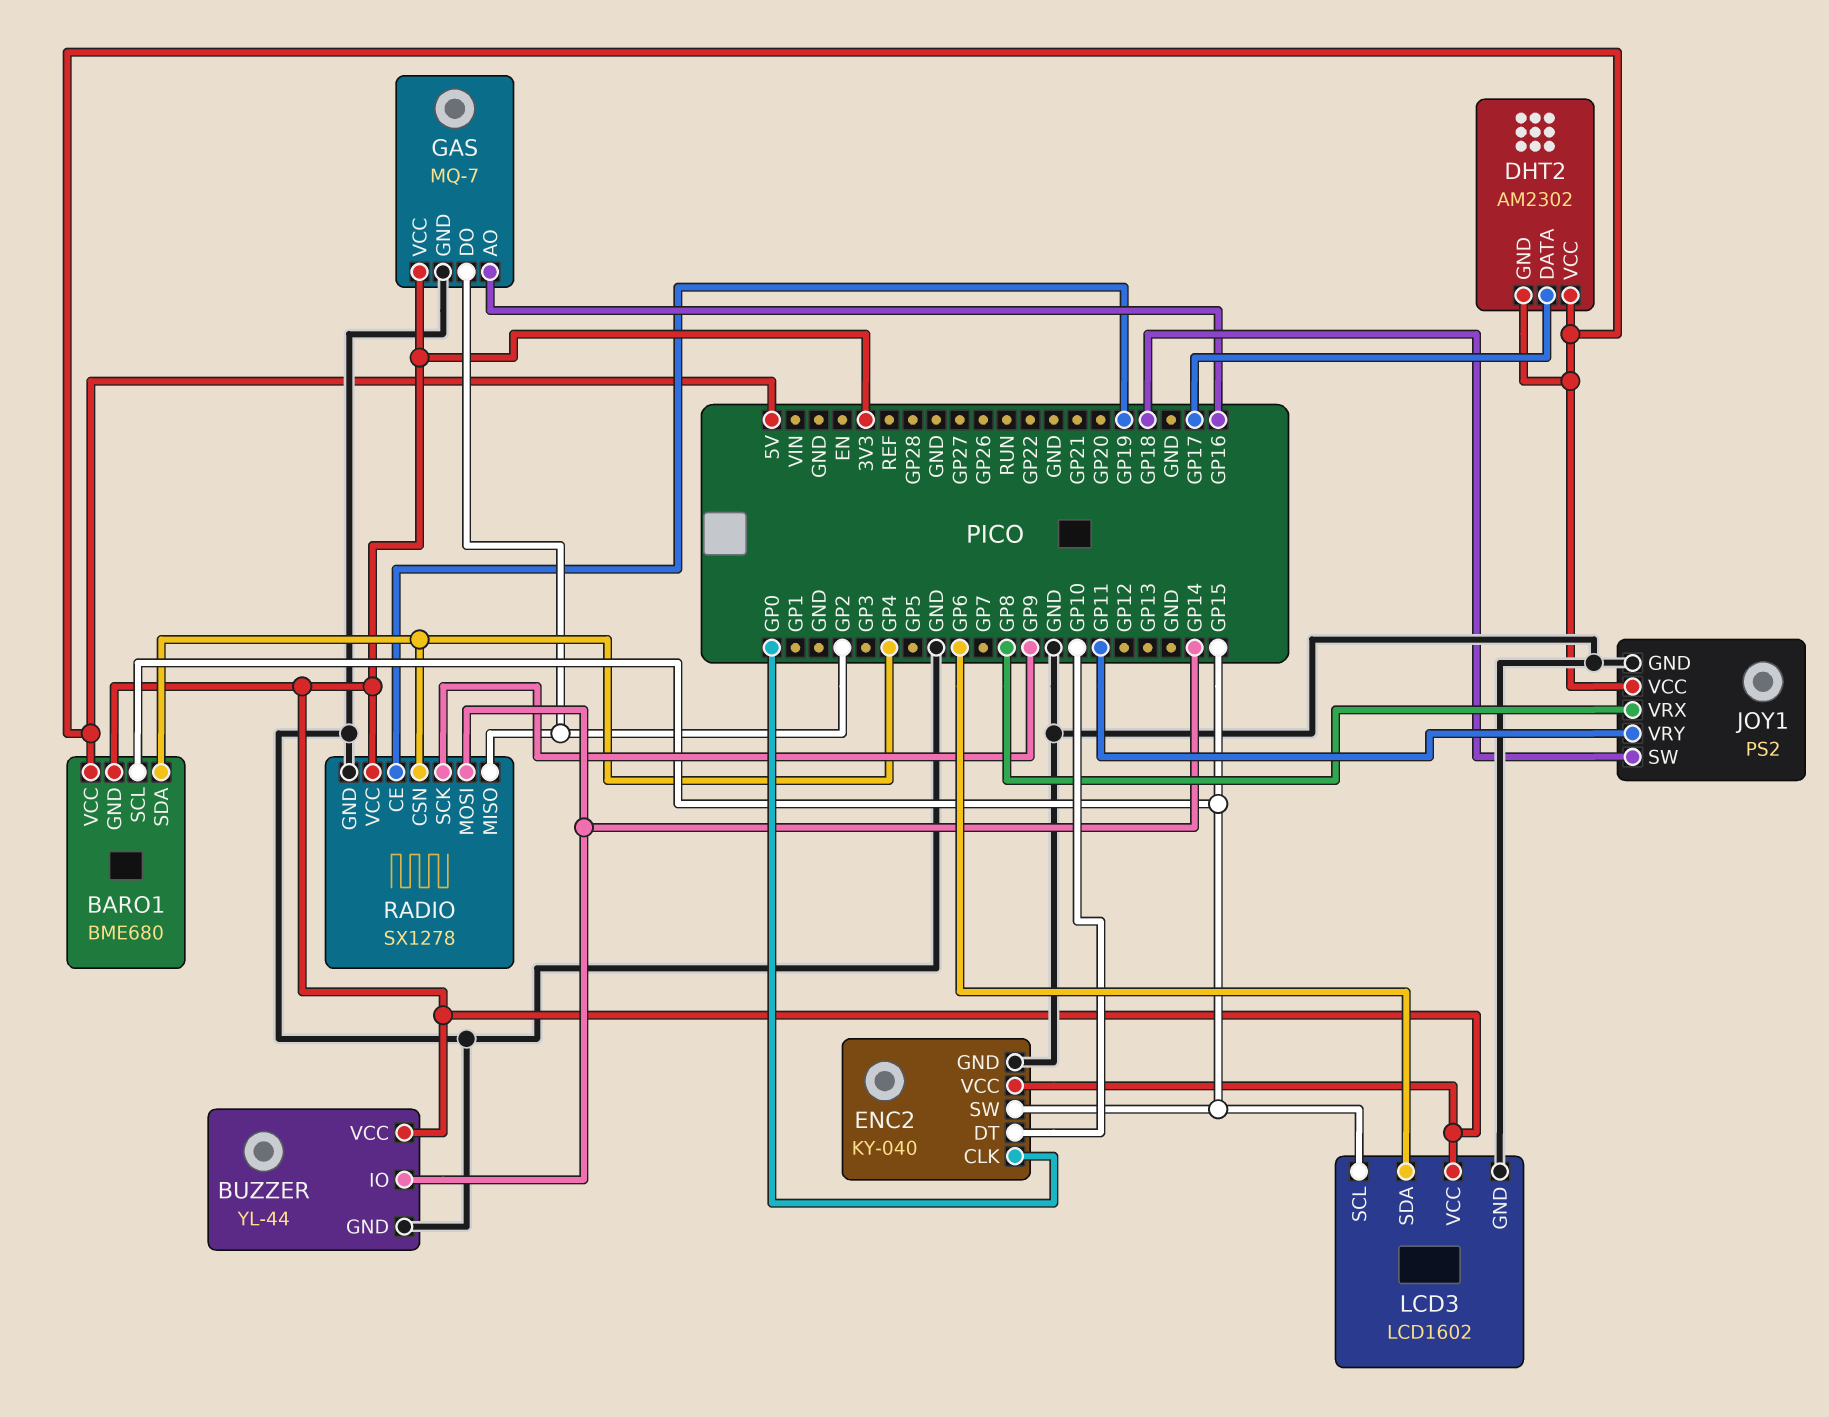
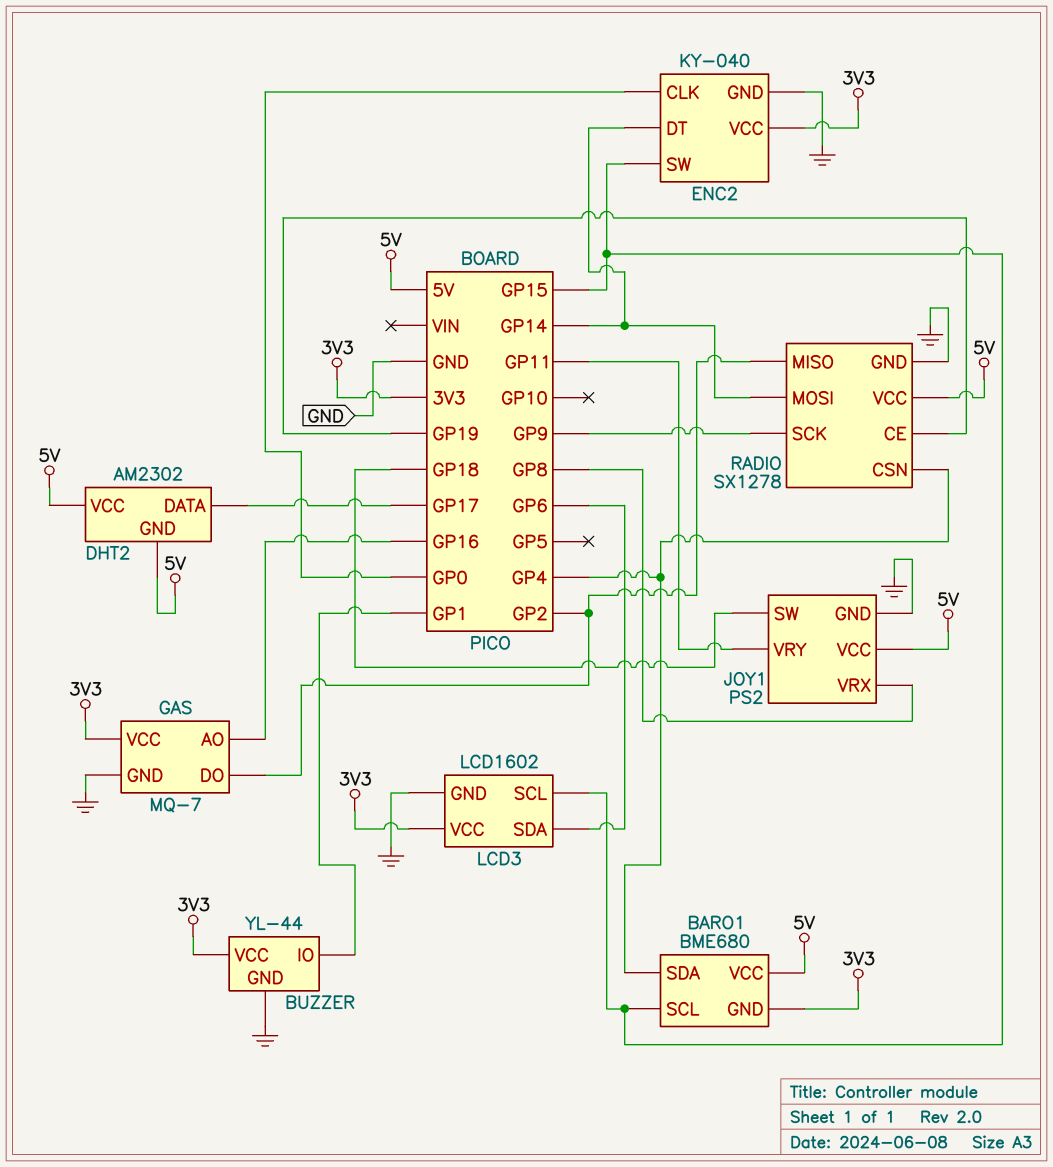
BUZZER pin IO: GP14 -> GP1
ENC2 pin DT: GP10 -> GP14
RADIO pin VCC: 3V3 -> 5V

